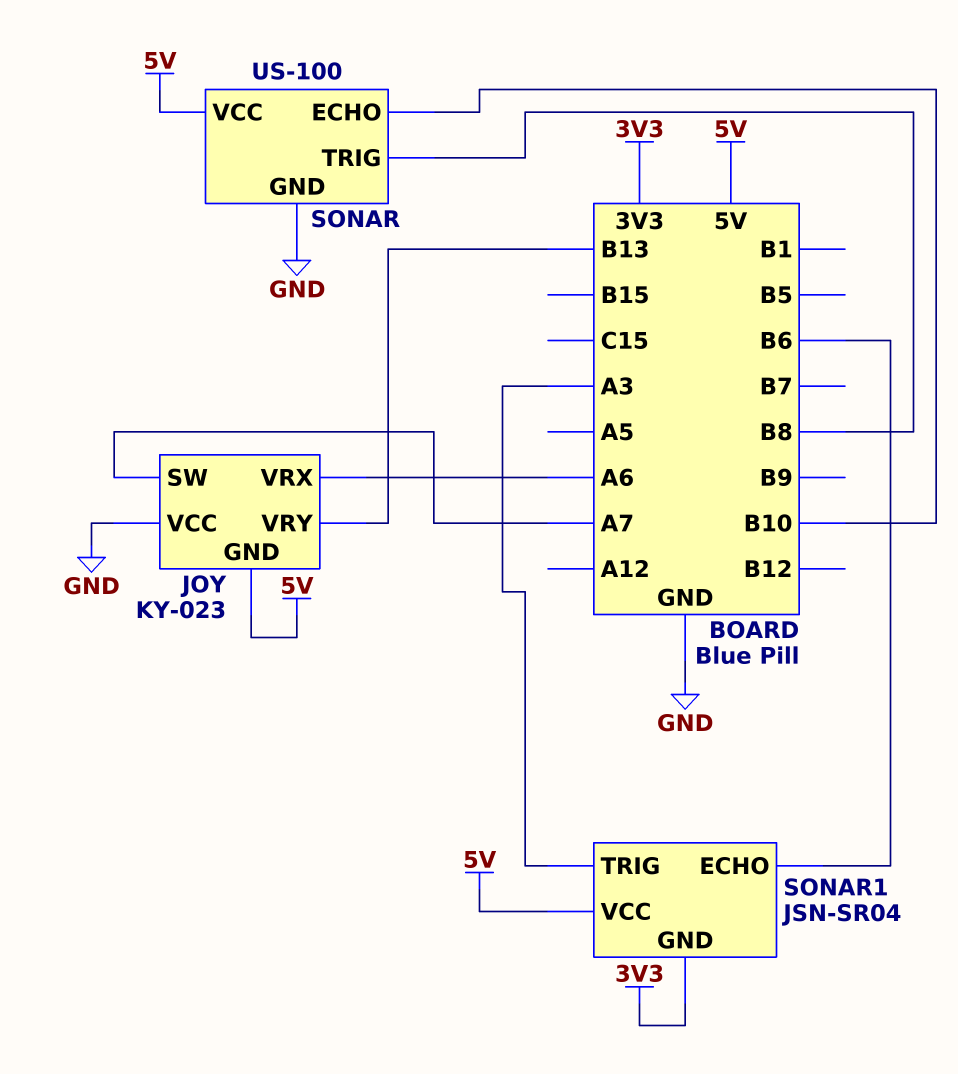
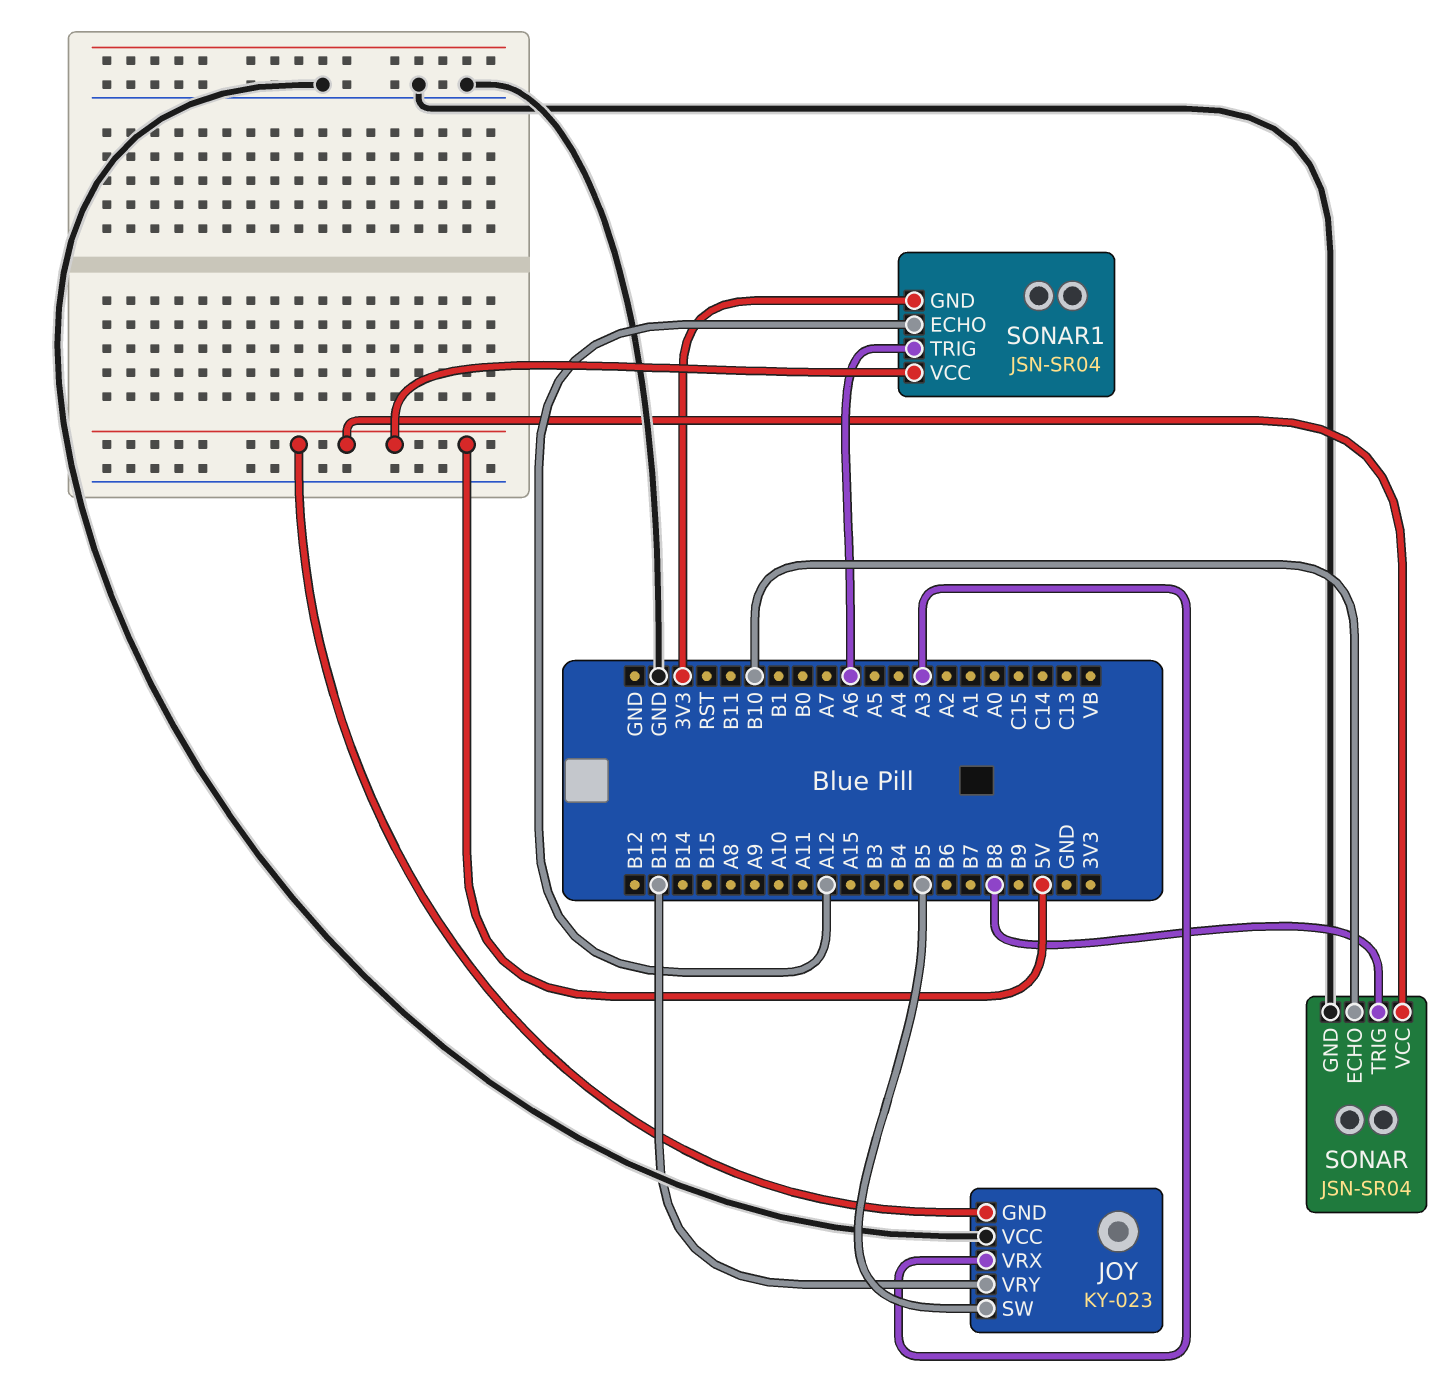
JOY pin SW: A7 -> B5
JOY pin VRX: A6 -> A3
SONAR: US-100 -> JSN-SR04
SONAR1 pin ECHO: B6 -> A12
SONAR1 pin TRIG: A3 -> A6

